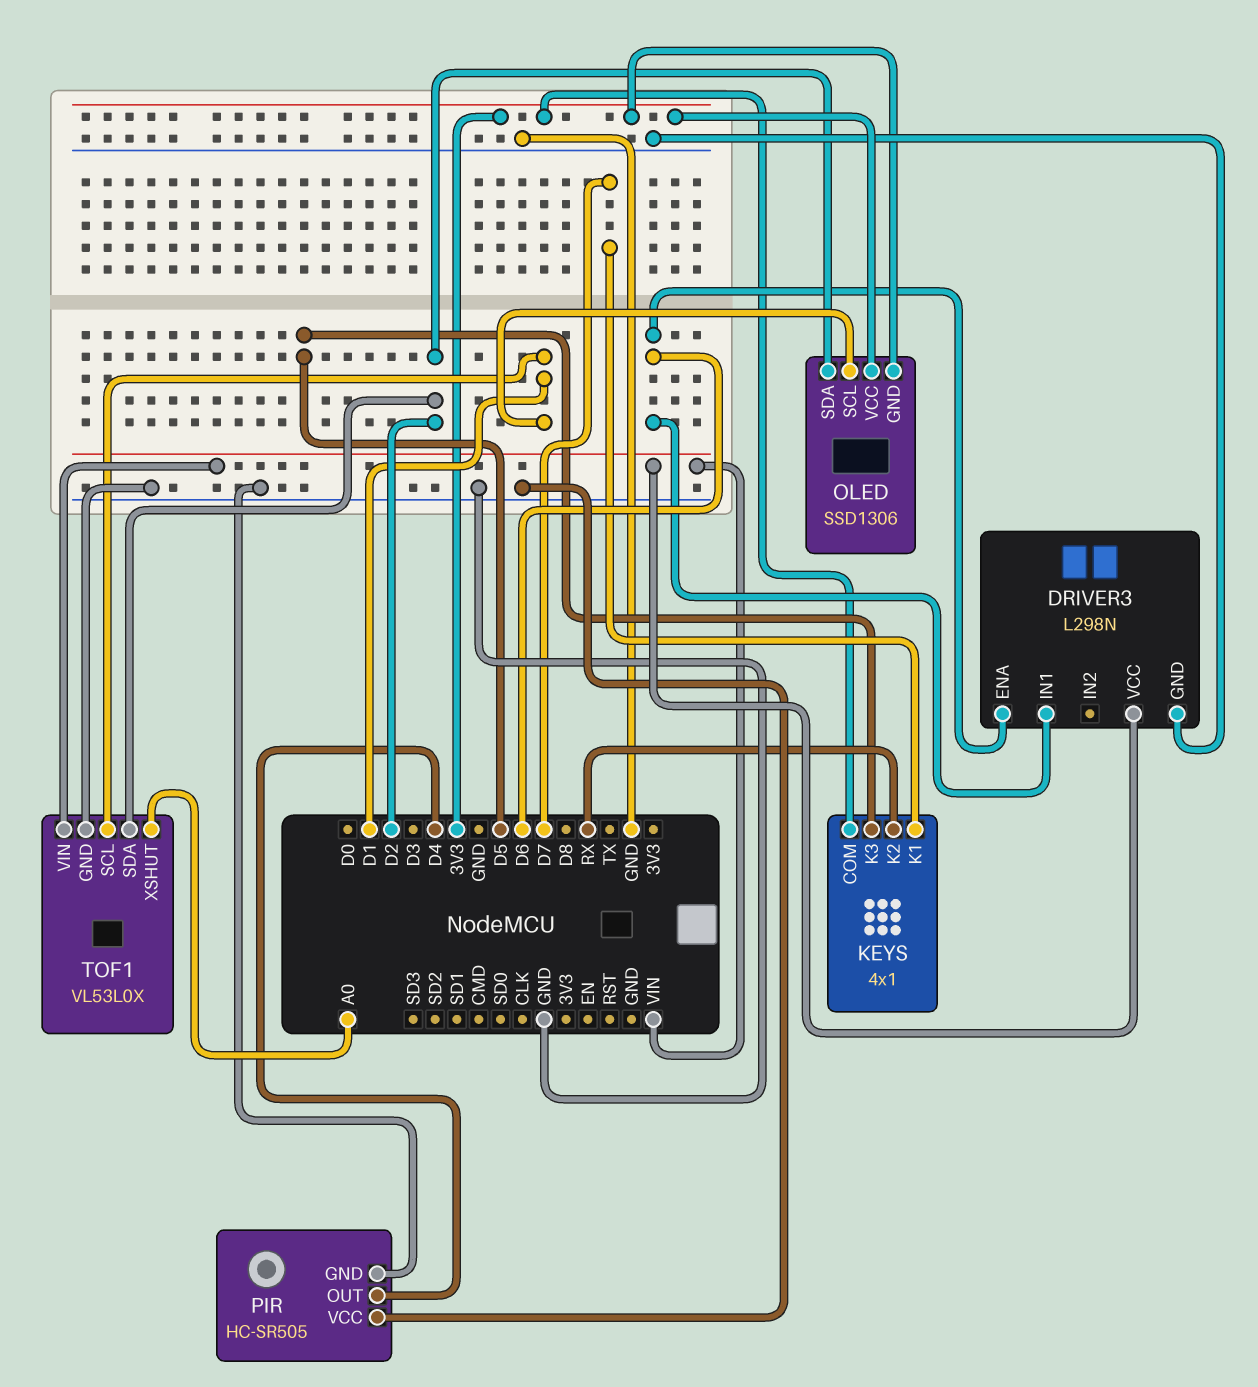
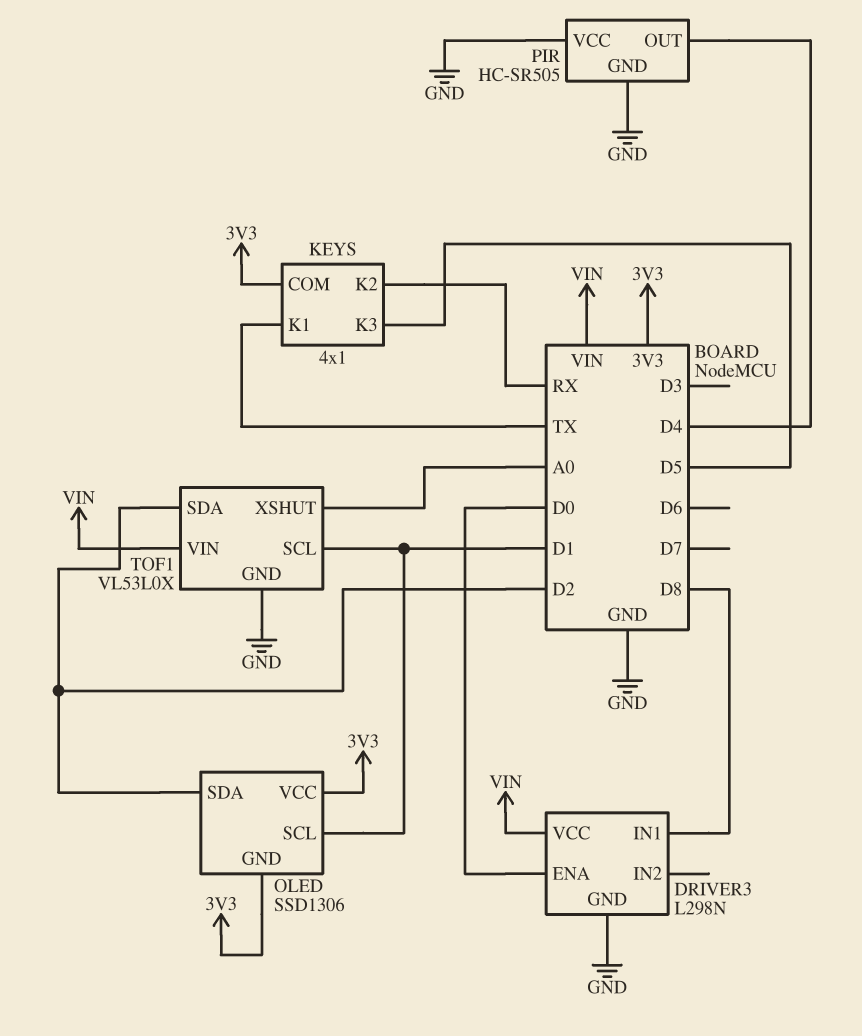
DRIVER3 pin ENA: D6 -> D0
DRIVER3 pin IN1: D6 -> D8
KEYS pin K1: D7 -> TX

